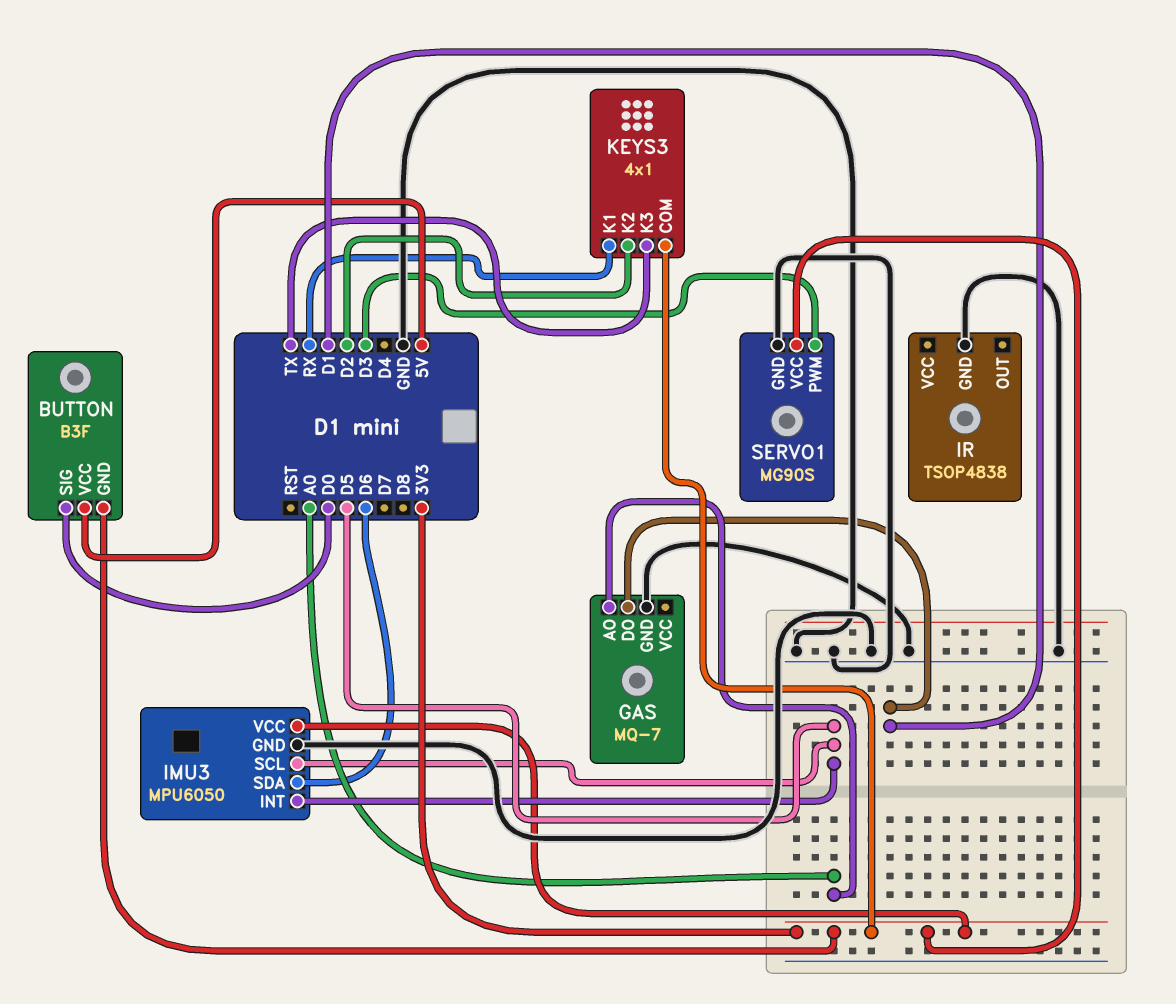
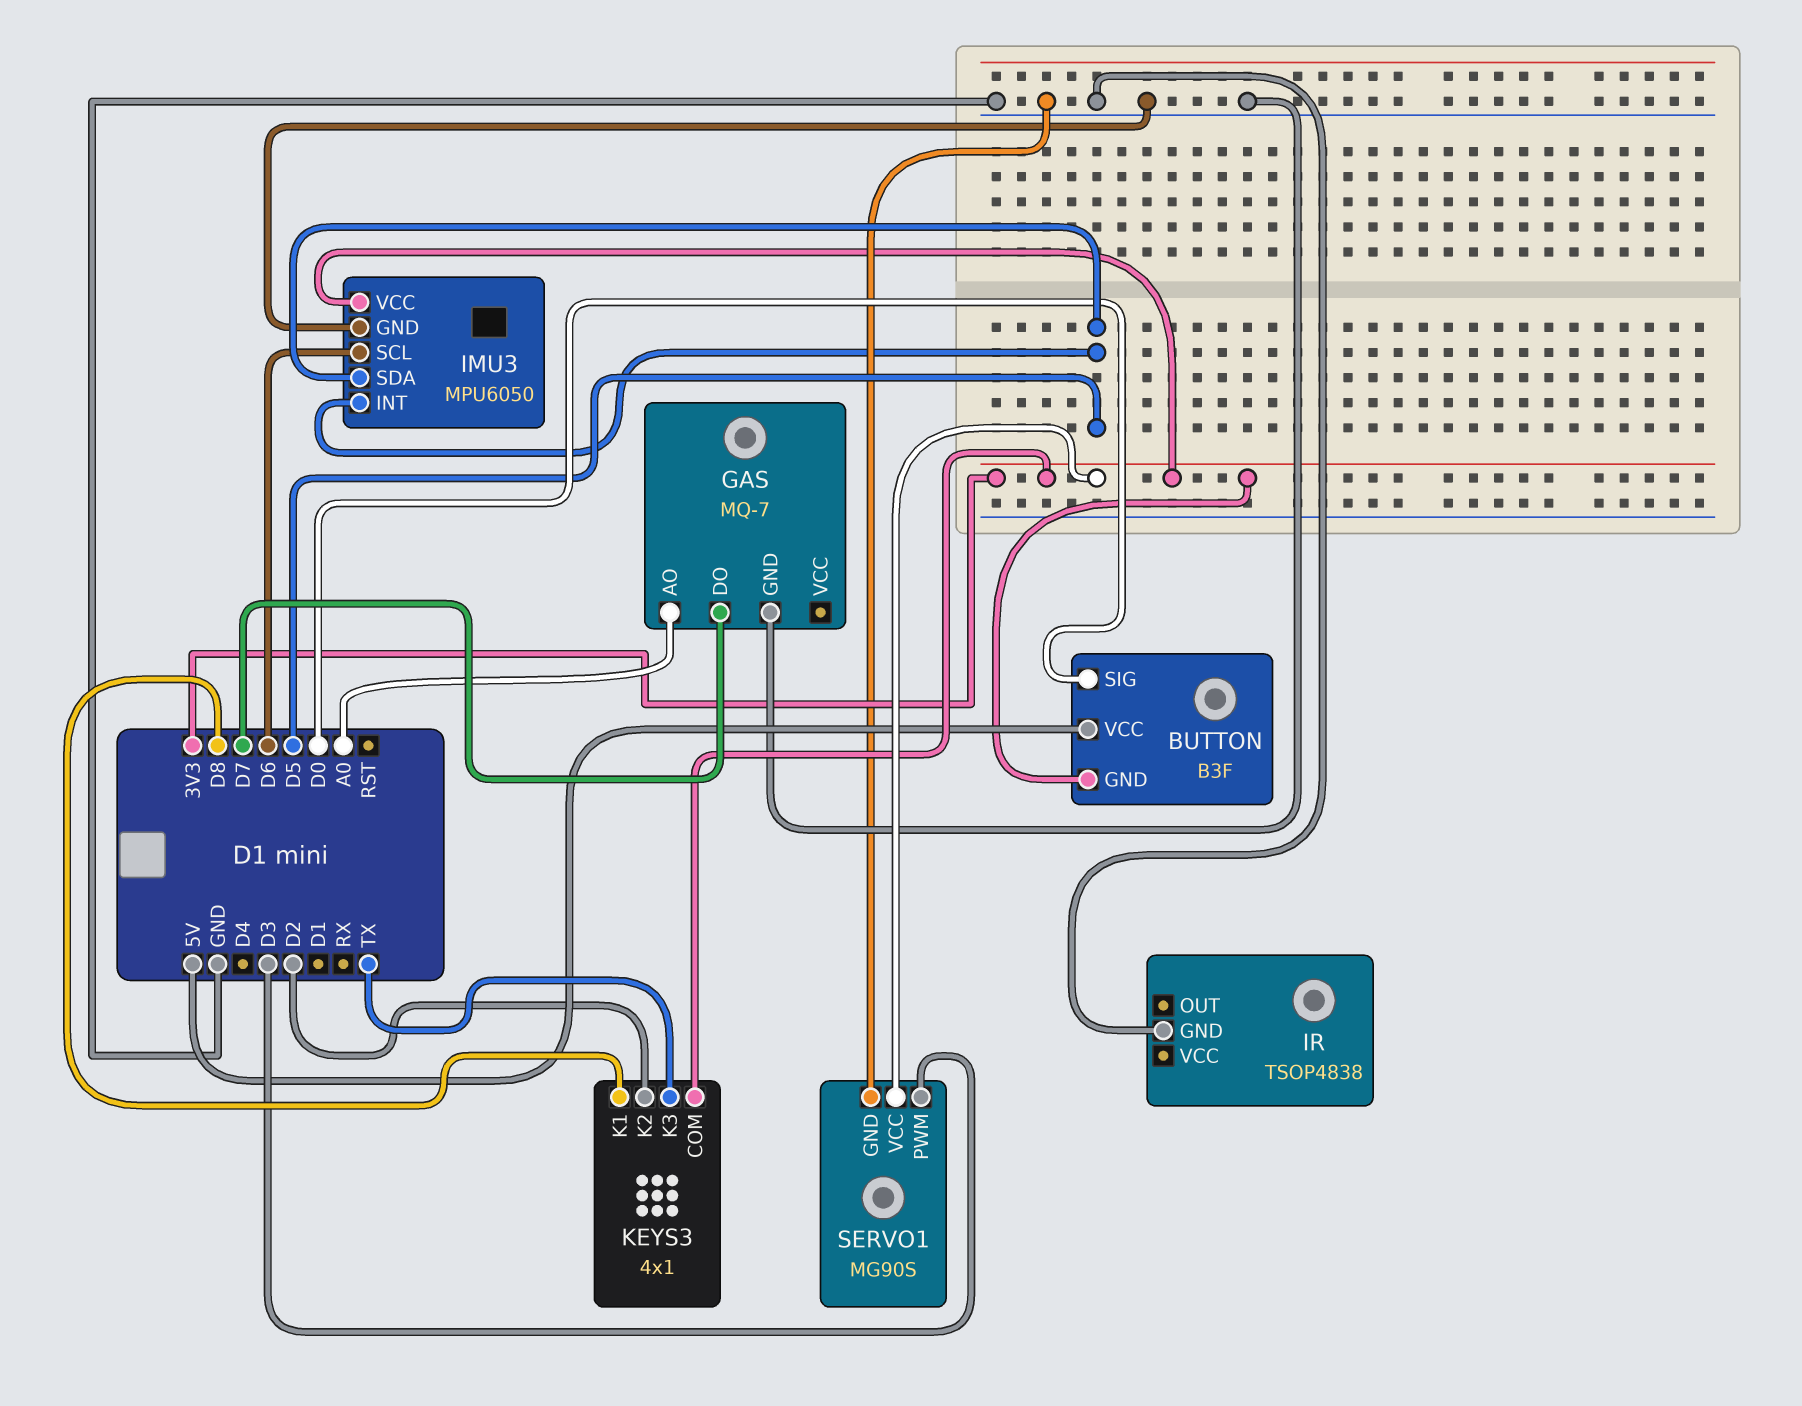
GAS pin DO: D1 -> D7
IMU3 pin SCL: D5 -> D6
IMU3 pin SDA: D6 -> D5
KEYS3 pin K1: RX -> D8

